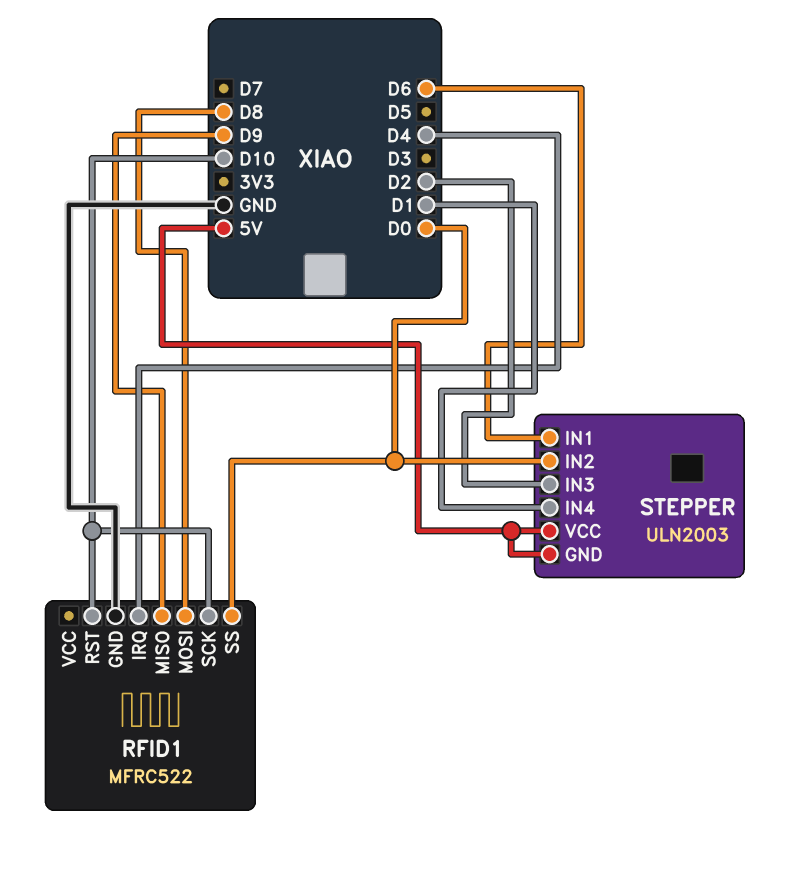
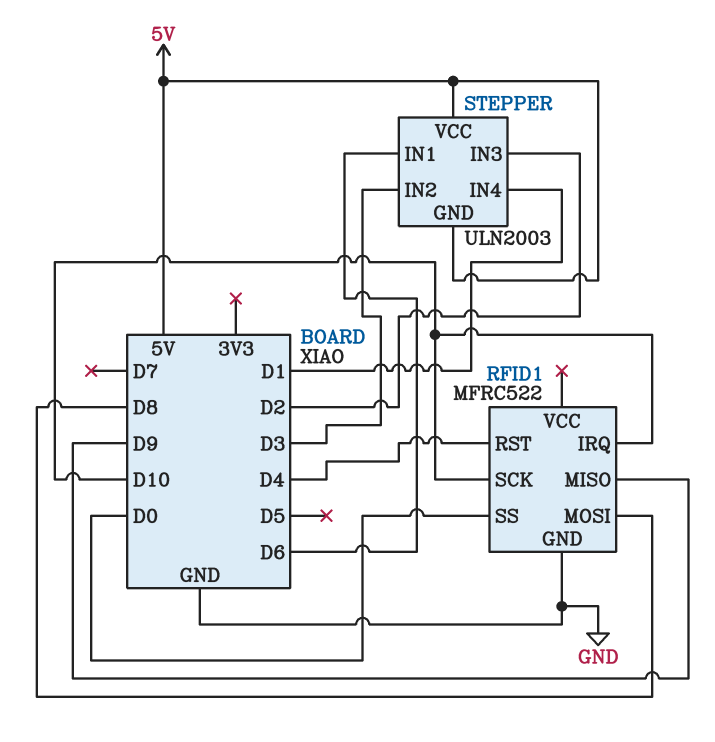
RFID1 pin IRQ: D4 -> D10
RFID1 pin RST: D10 -> D4
STEPPER pin IN2: D0 -> D3

